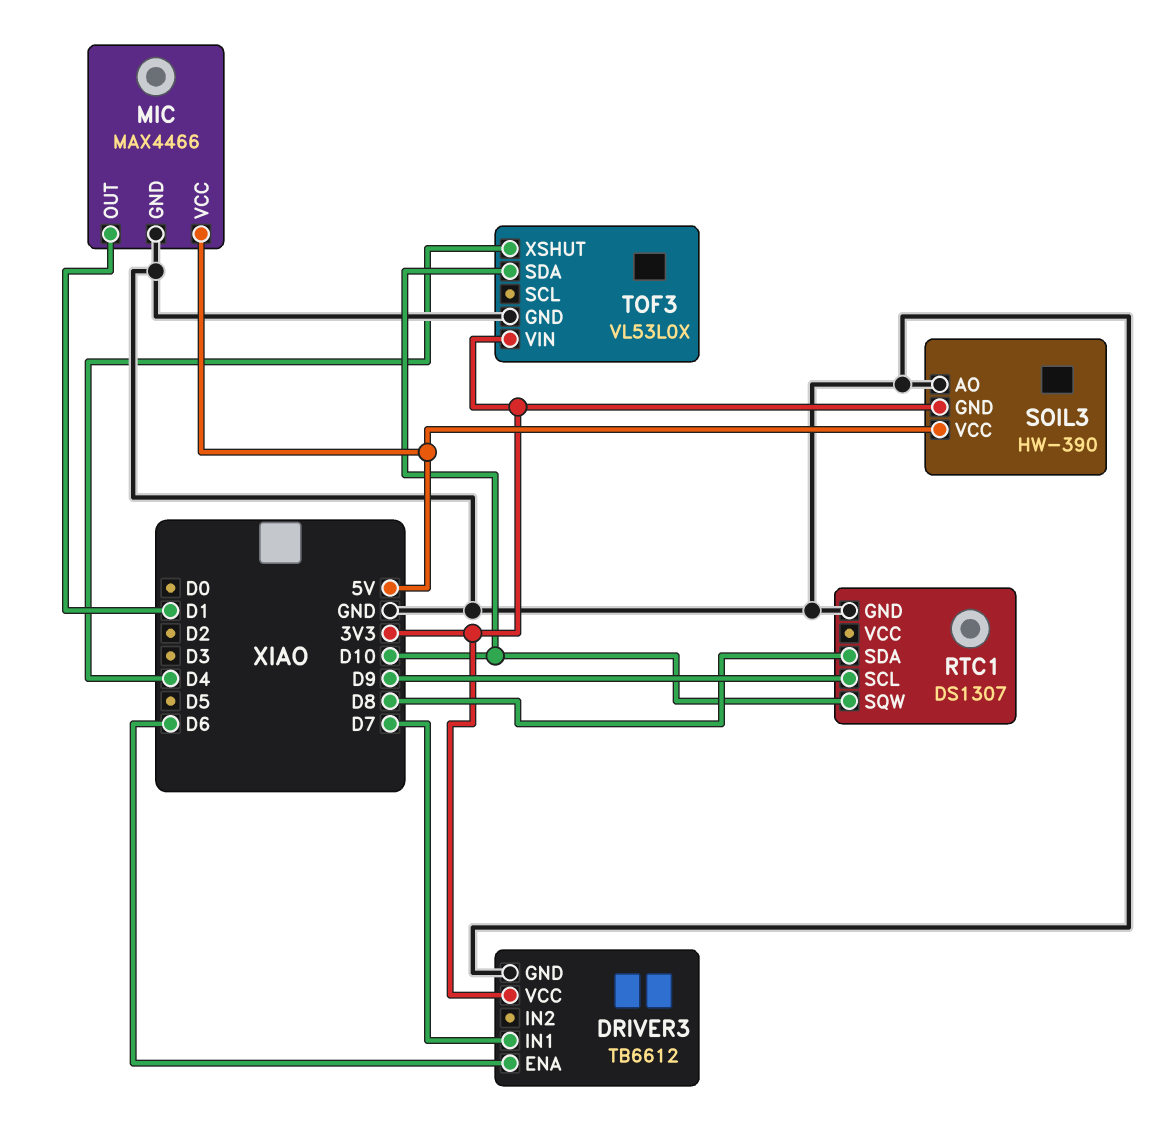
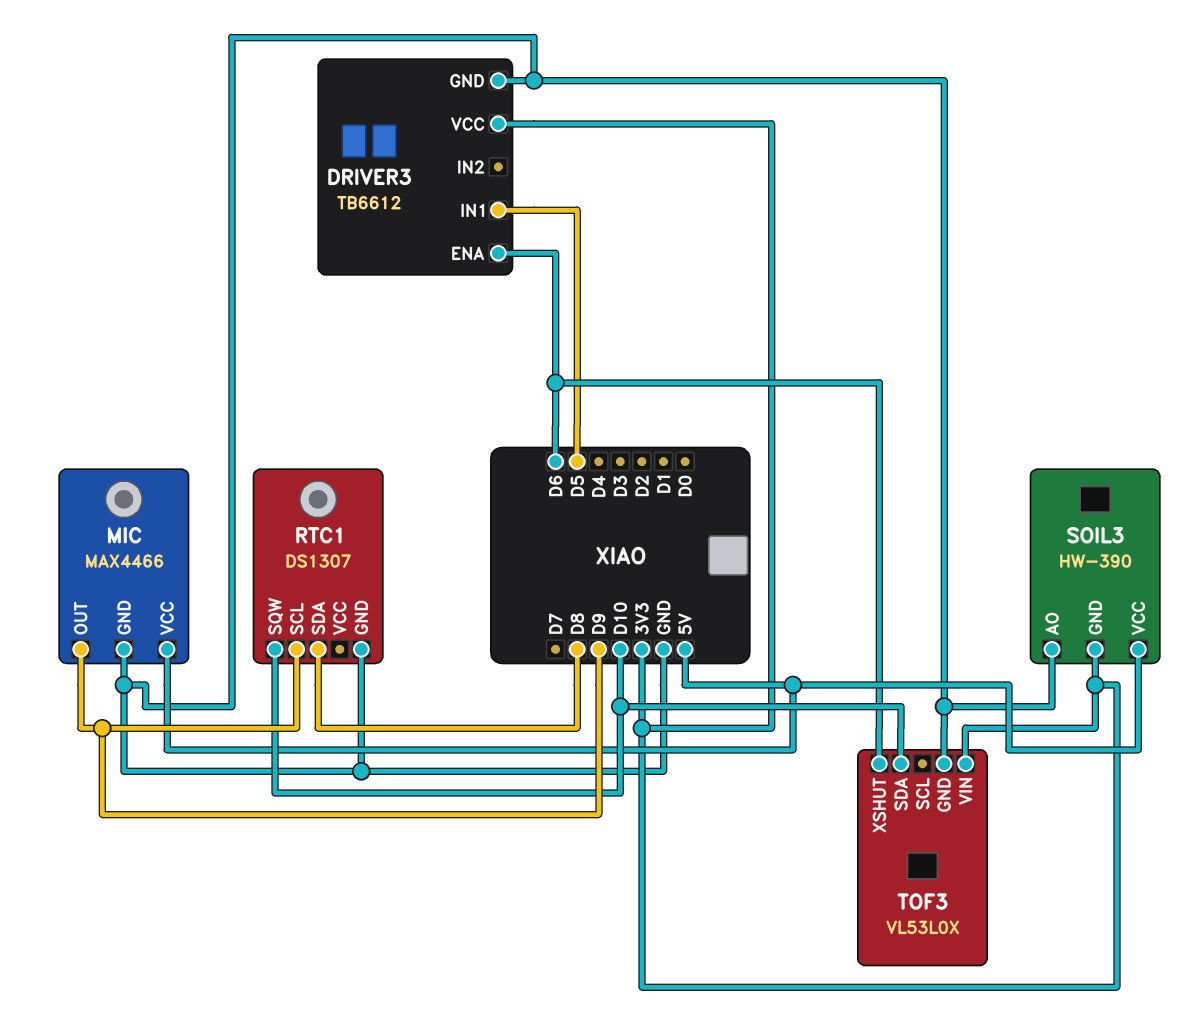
DRIVER3 pin IN1: D7 -> D5
MIC pin OUT: D1 -> D9
TOF3 pin XSHUT: D4 -> D6

